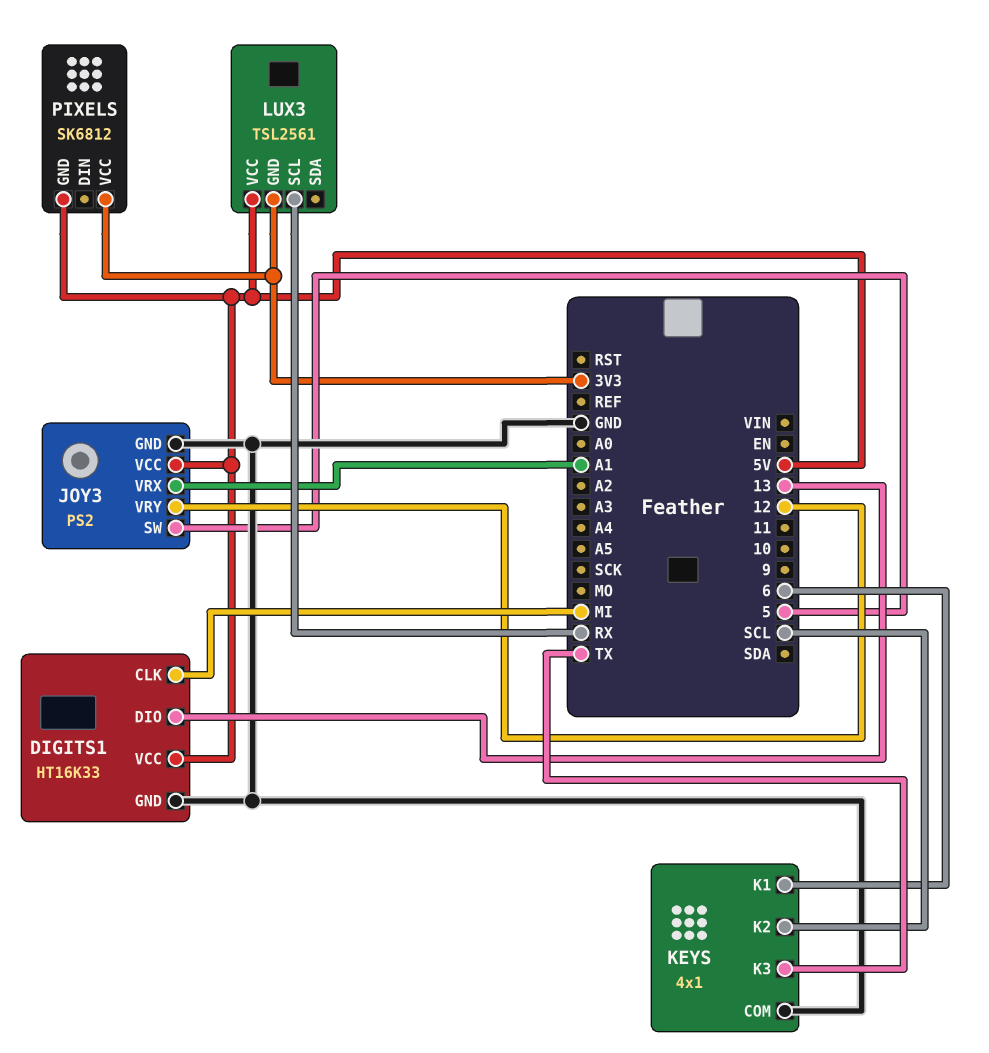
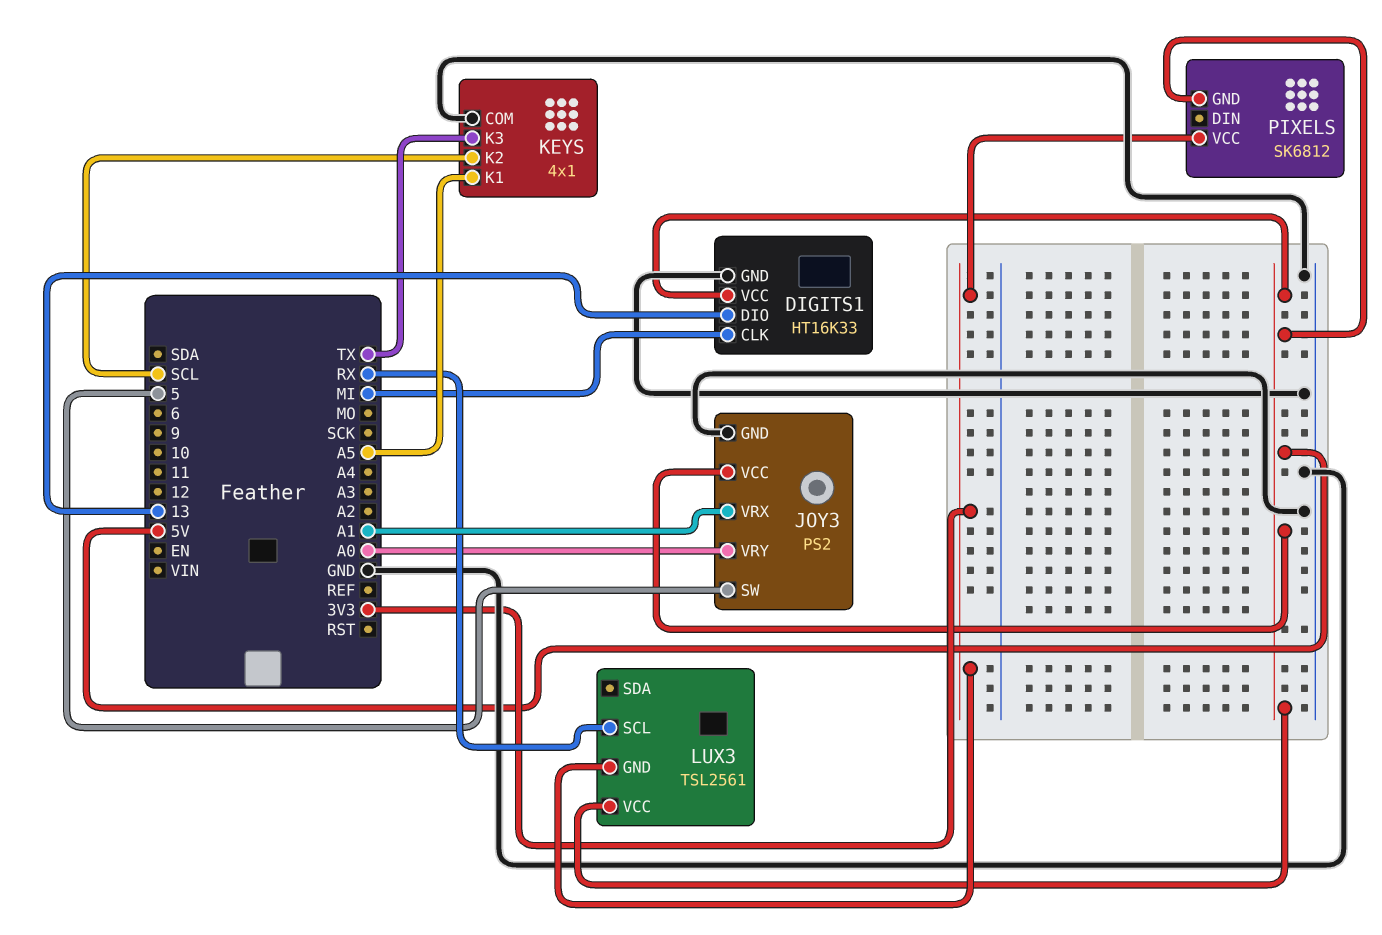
JOY3 pin VRY: 12 -> A0
KEYS pin K1: 6 -> A5

